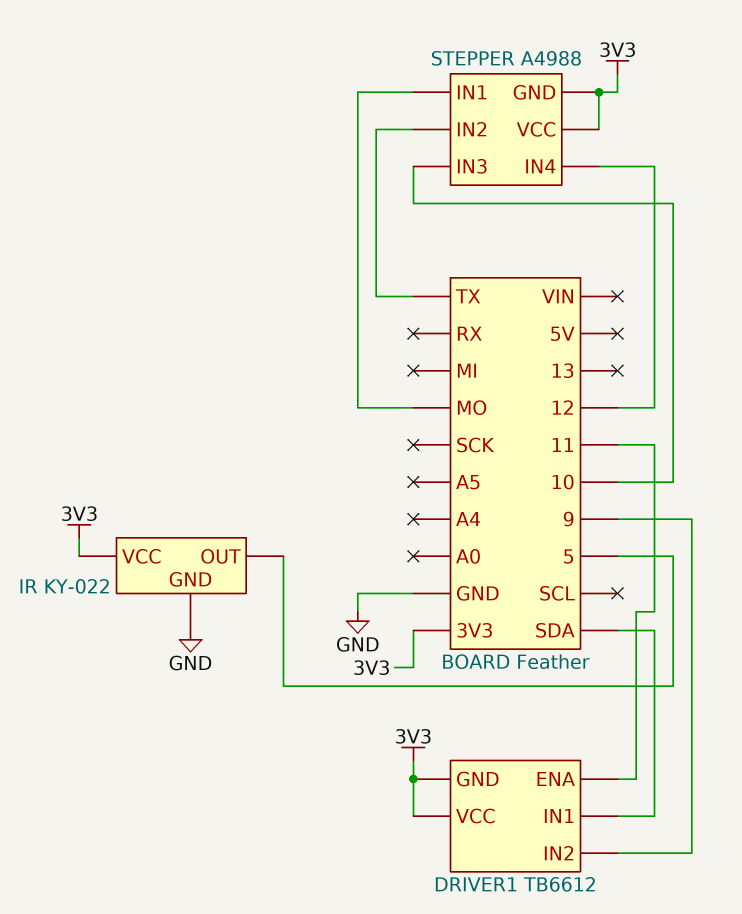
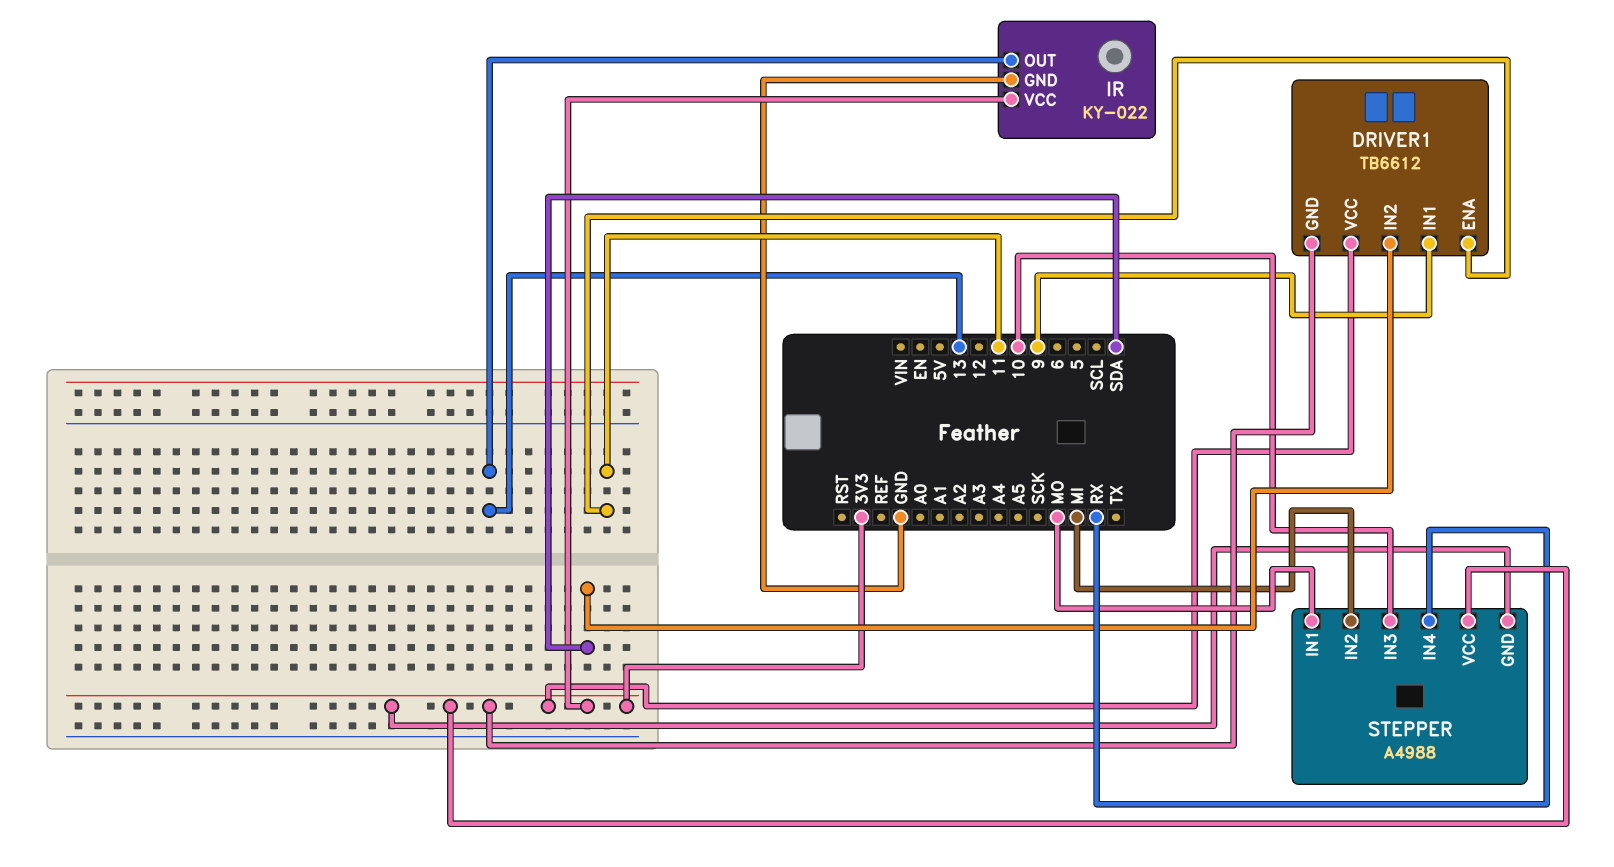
DRIVER1 pin IN1: SDA -> 9
DRIVER1 pin IN2: 9 -> SDA
IR pin OUT: 5 -> 13
STEPPER pin IN2: TX -> MI
STEPPER pin IN4: 12 -> RX

